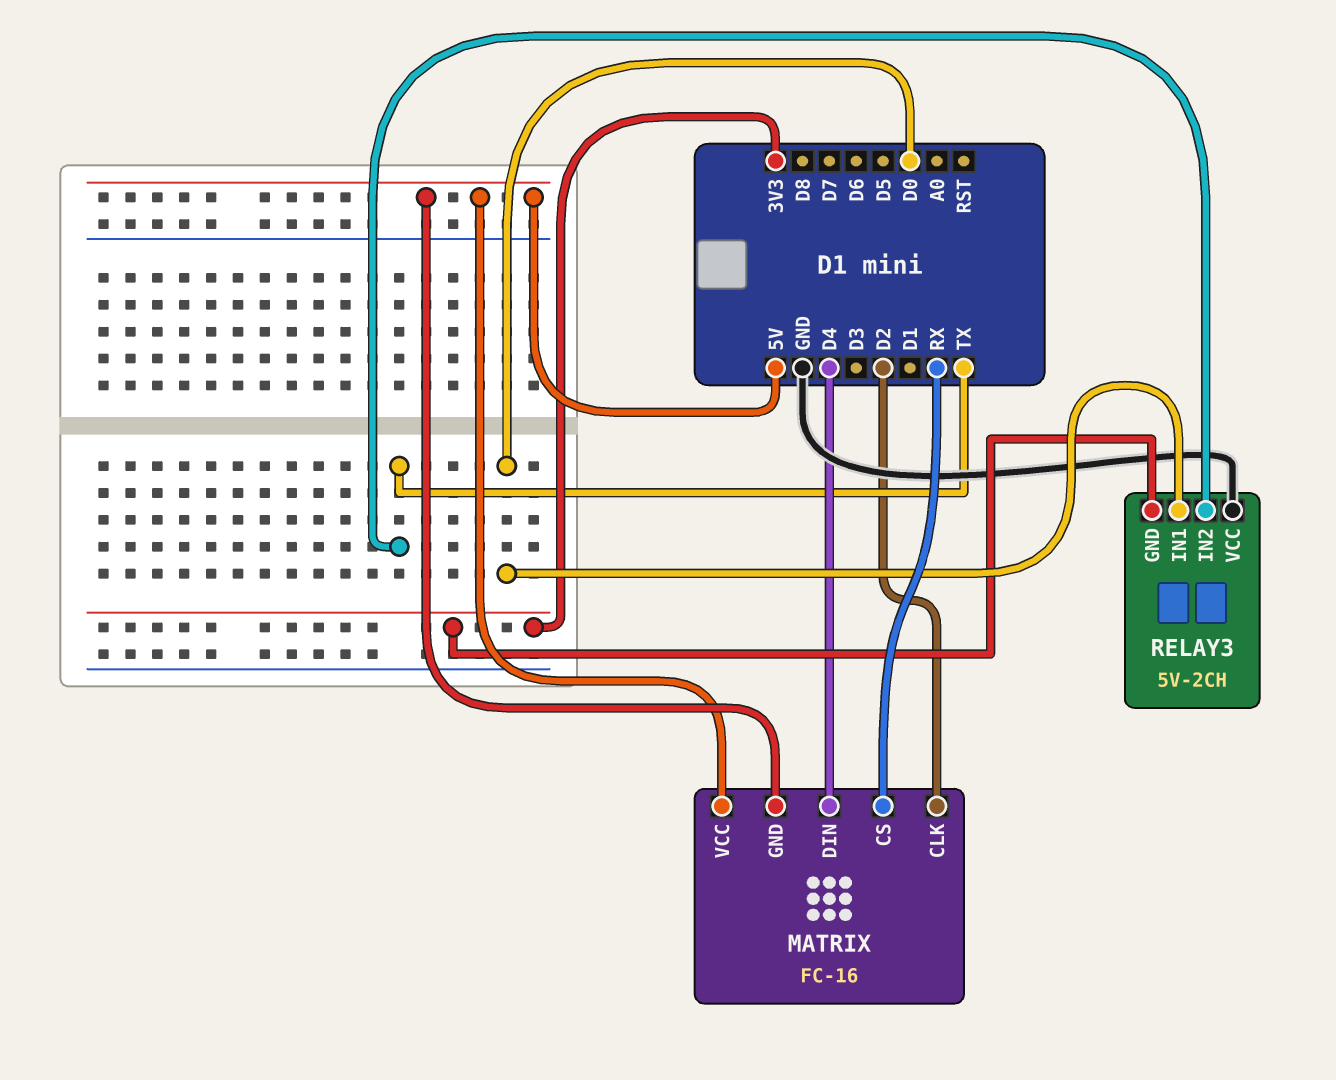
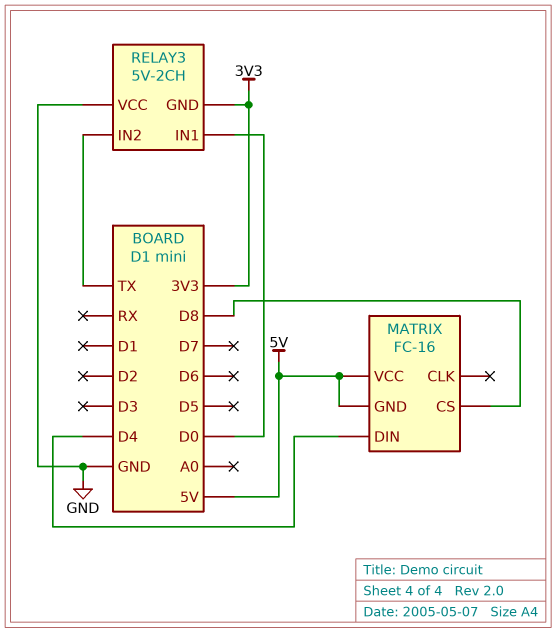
MATRIX pin CLK: D2 -> none
MATRIX pin CS: RX -> D8

